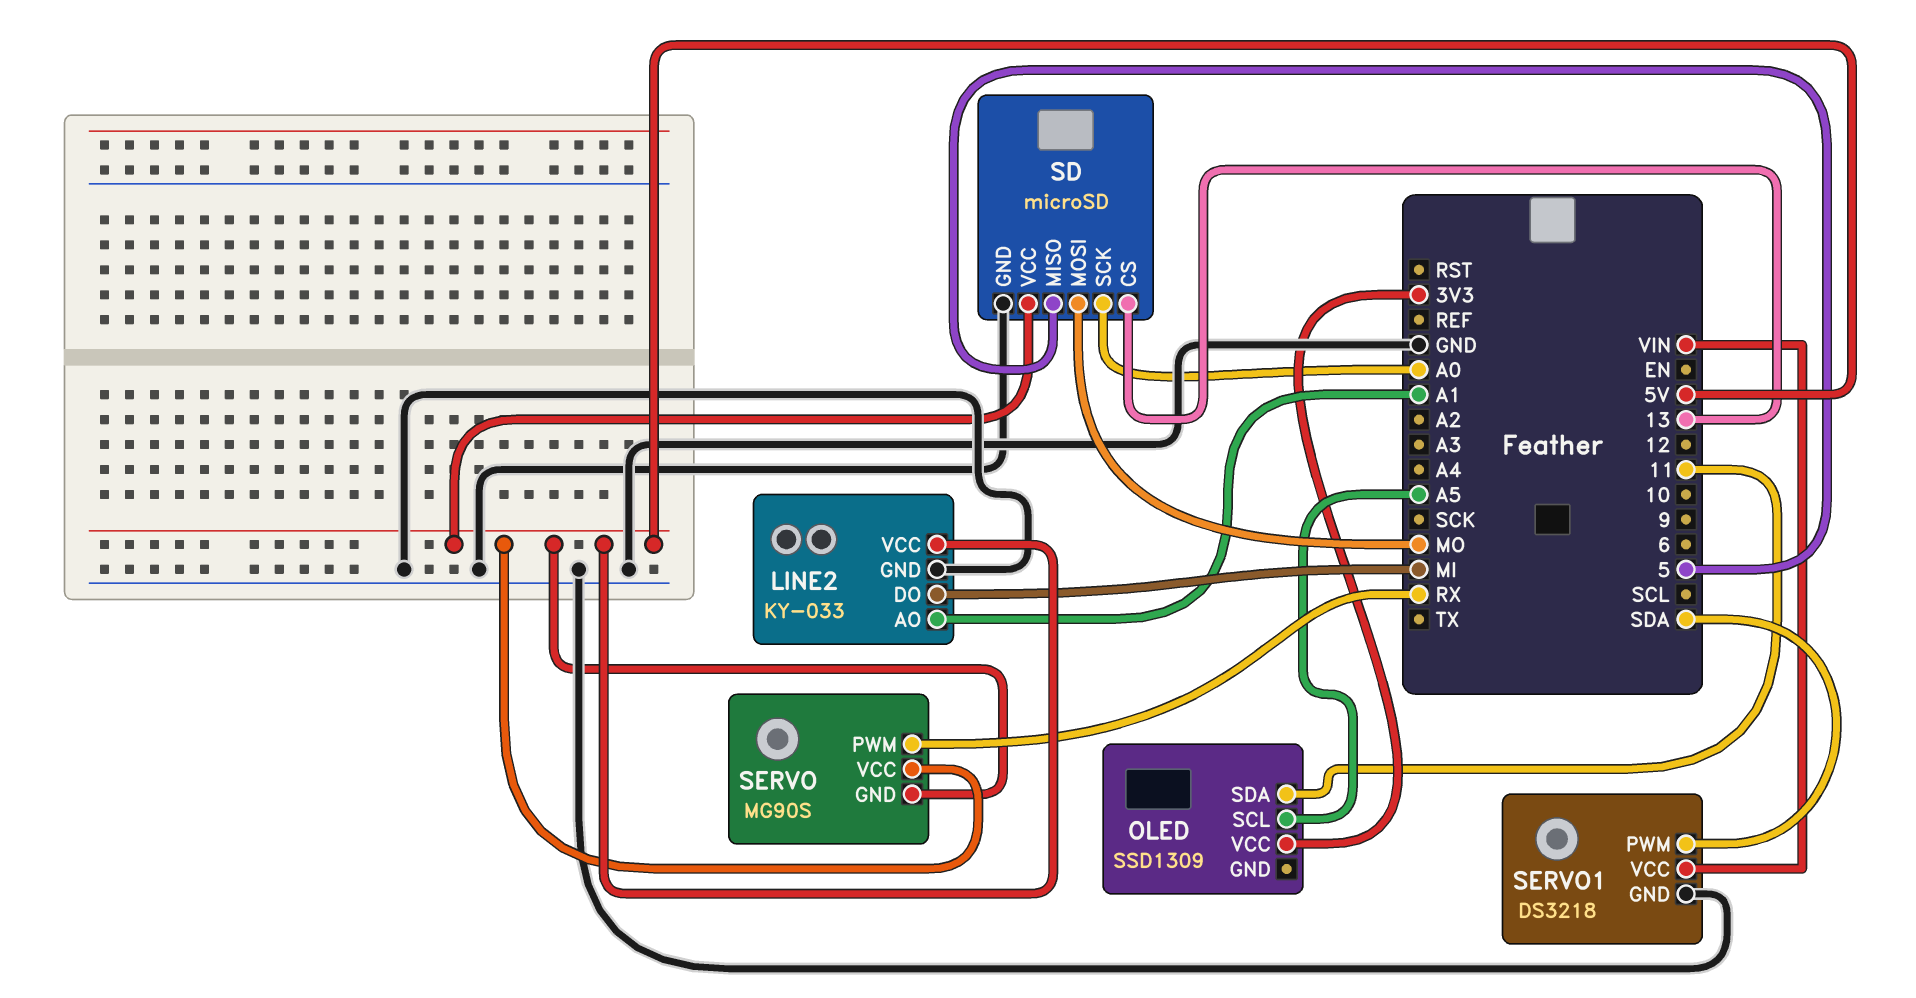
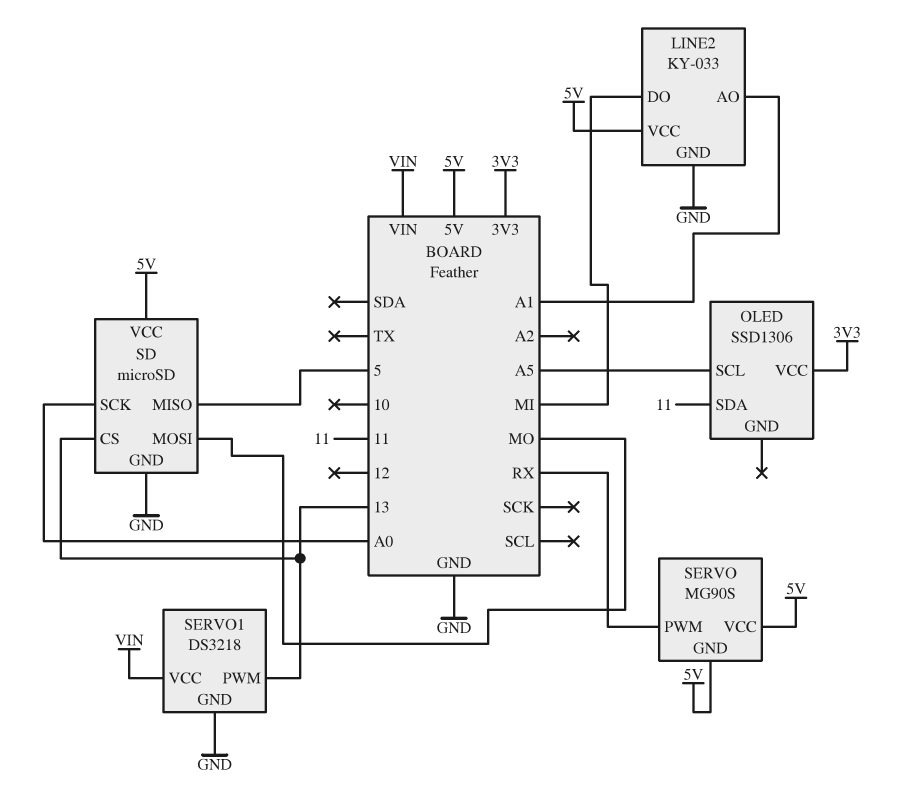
OLED: SSD1309 -> SSD1306
SERVO1 pin PWM: SDA -> 13

